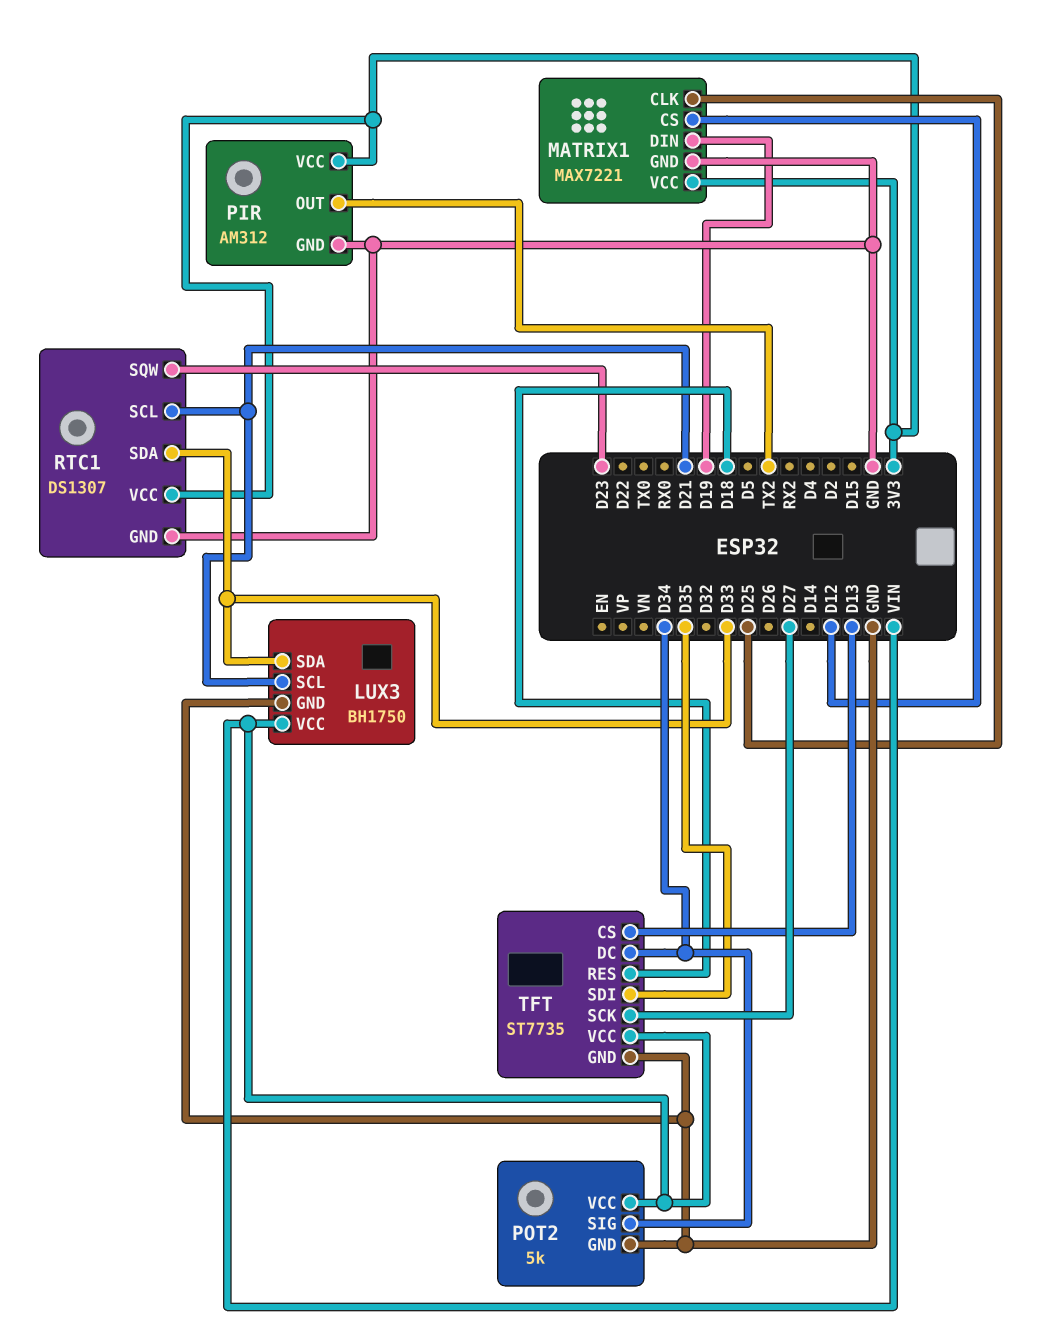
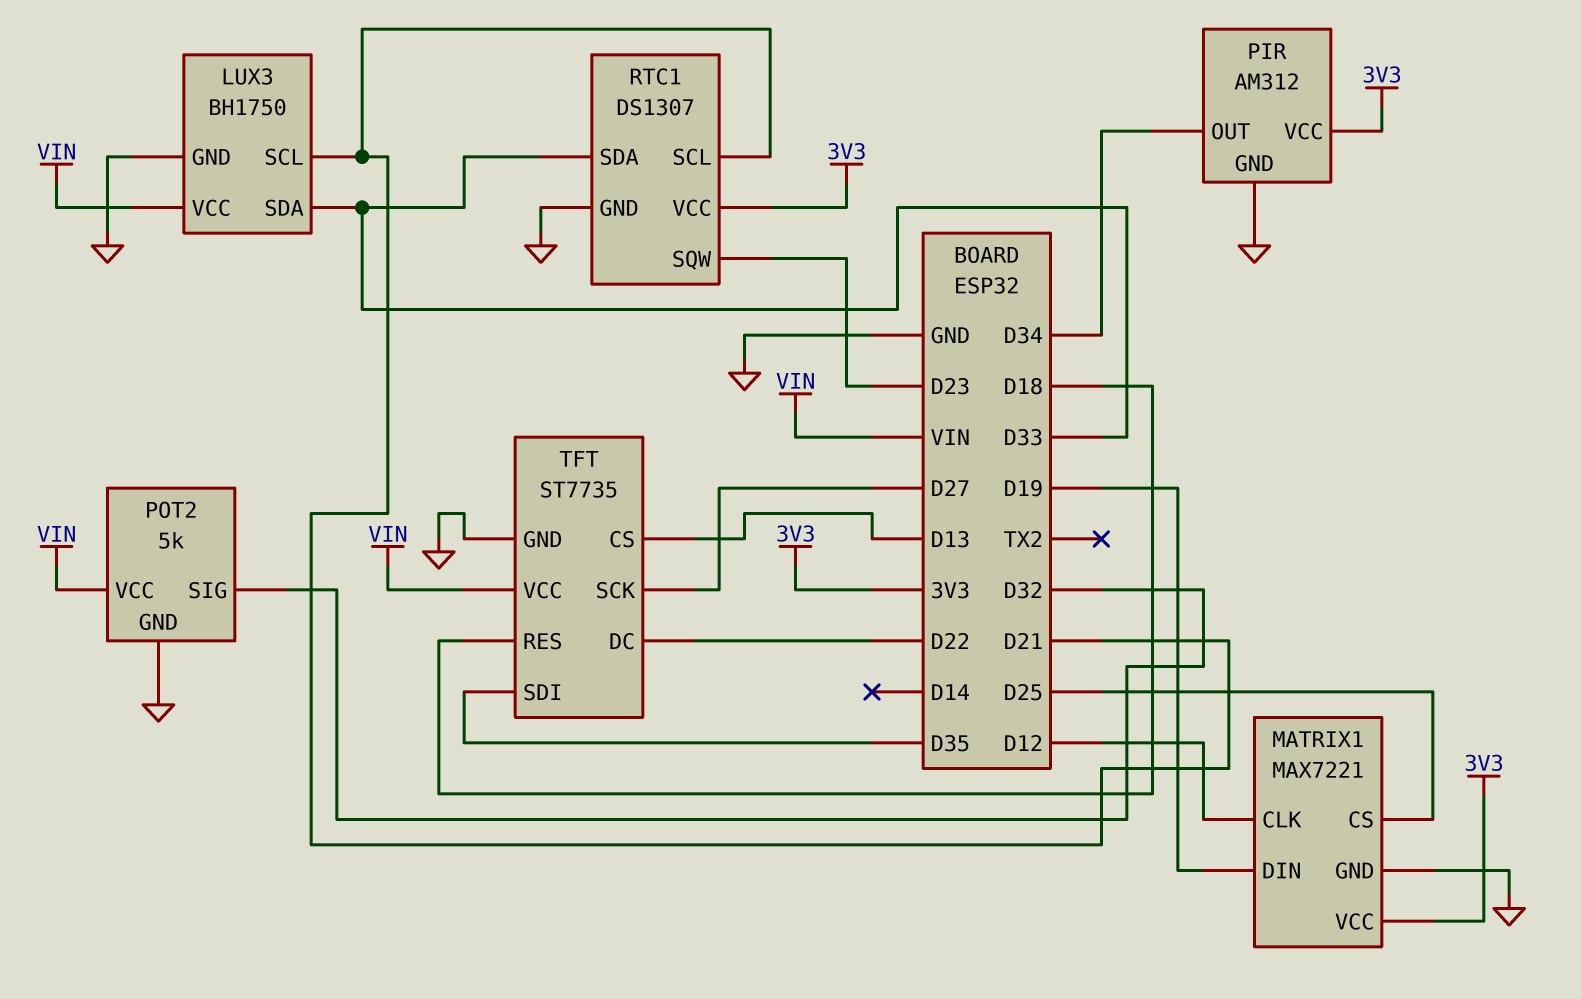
MATRIX1 pin CLK: D25 -> D12
MATRIX1 pin CS: D12 -> D25
PIR pin OUT: TX2 -> D34
POT2 pin SIG: D34 -> D32
TFT pin DC: D34 -> D22

